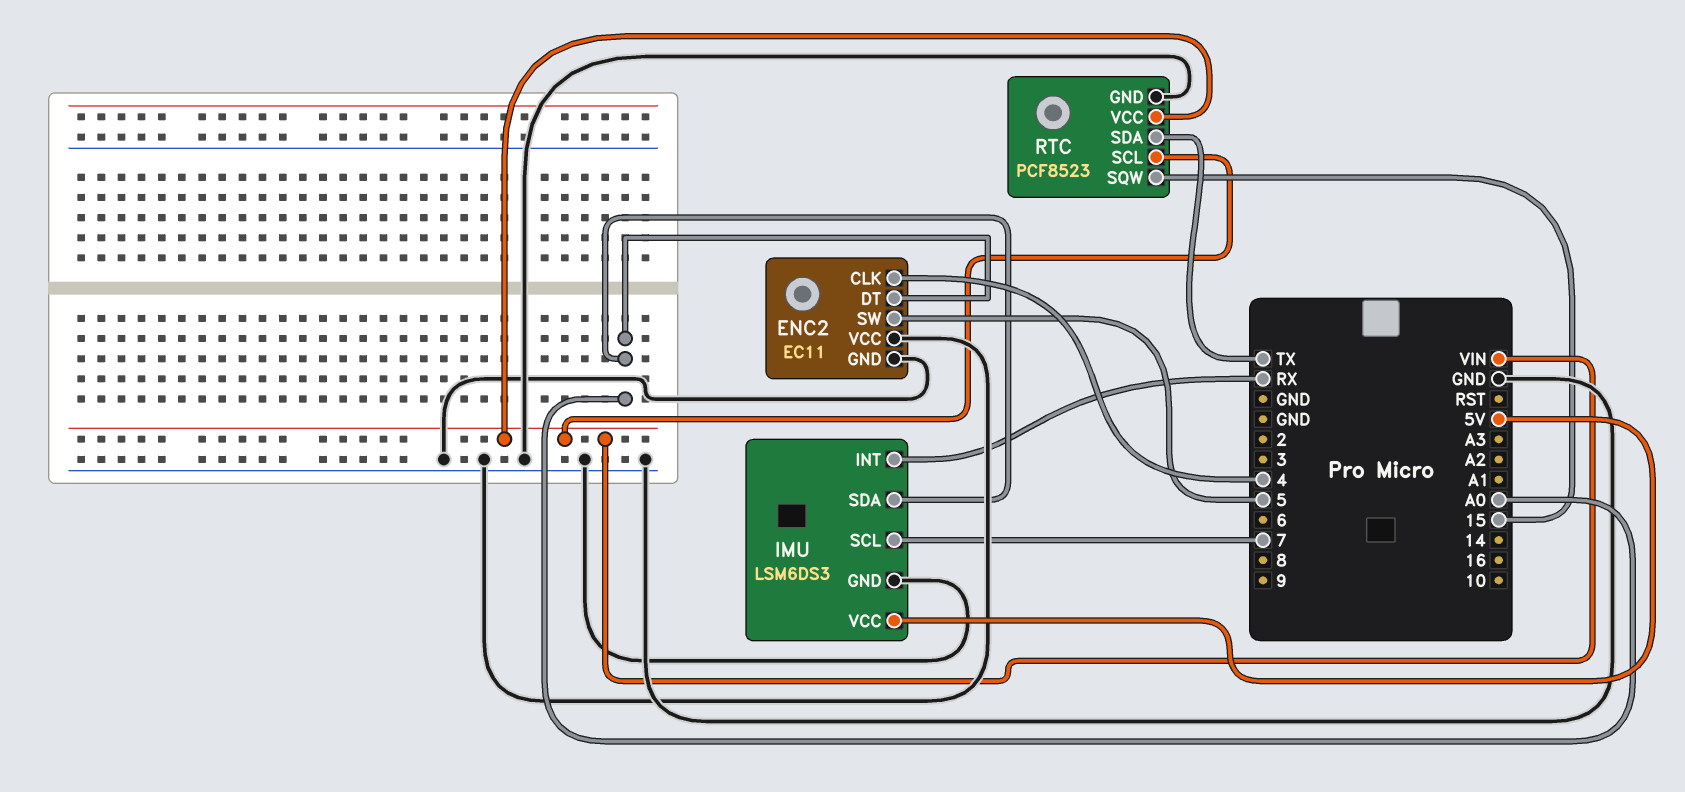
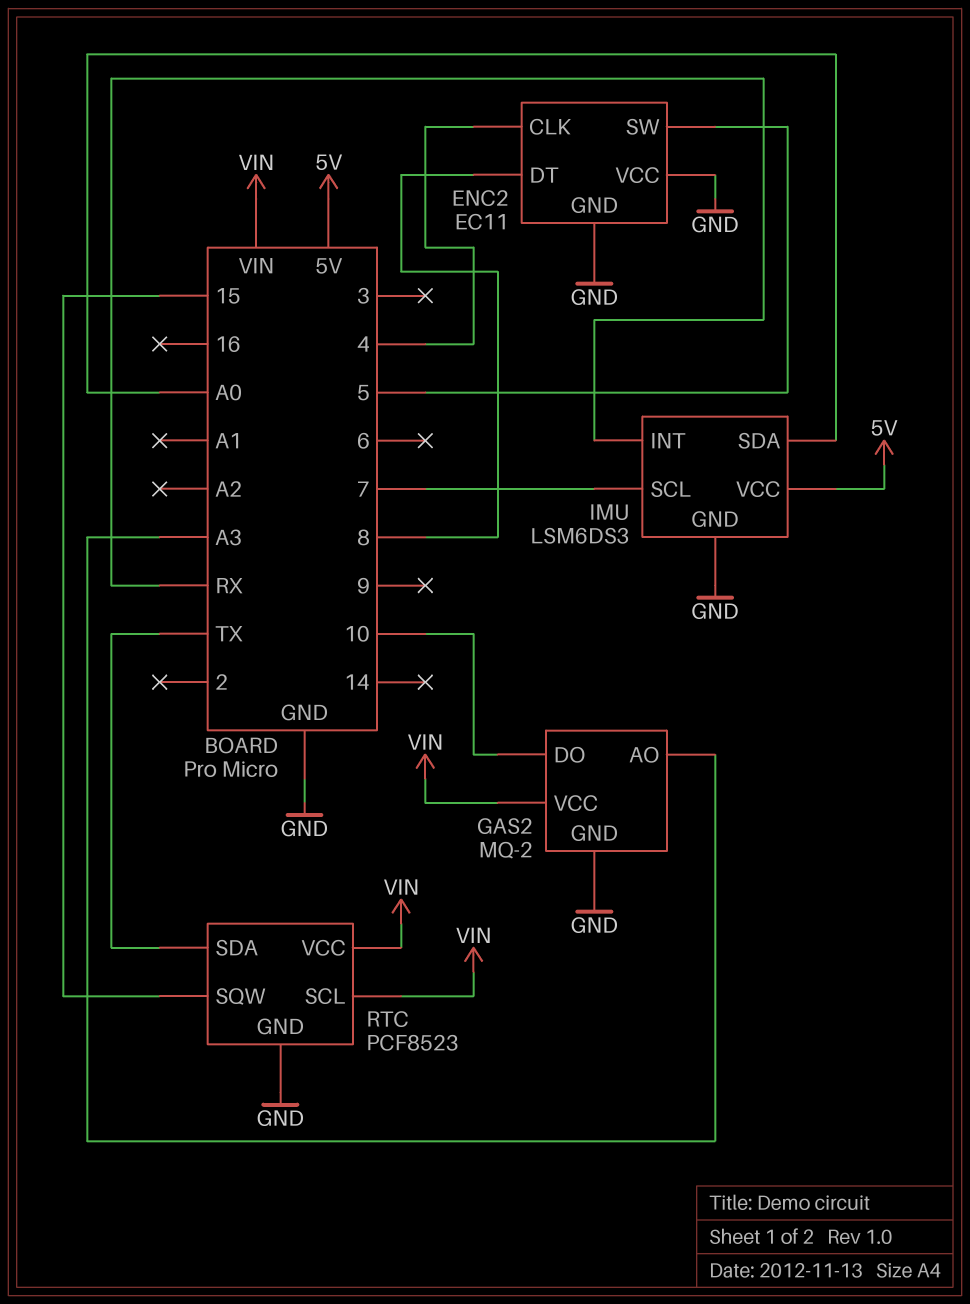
ENC2 pin DT: A0 -> 8
GAS2: none -> MQ-2
GAS2 pin AO: none -> A3
GAS2 pin DO: none -> 10
GAS2 pin GND: none -> GND
GAS2 pin VCC: none -> VIN

